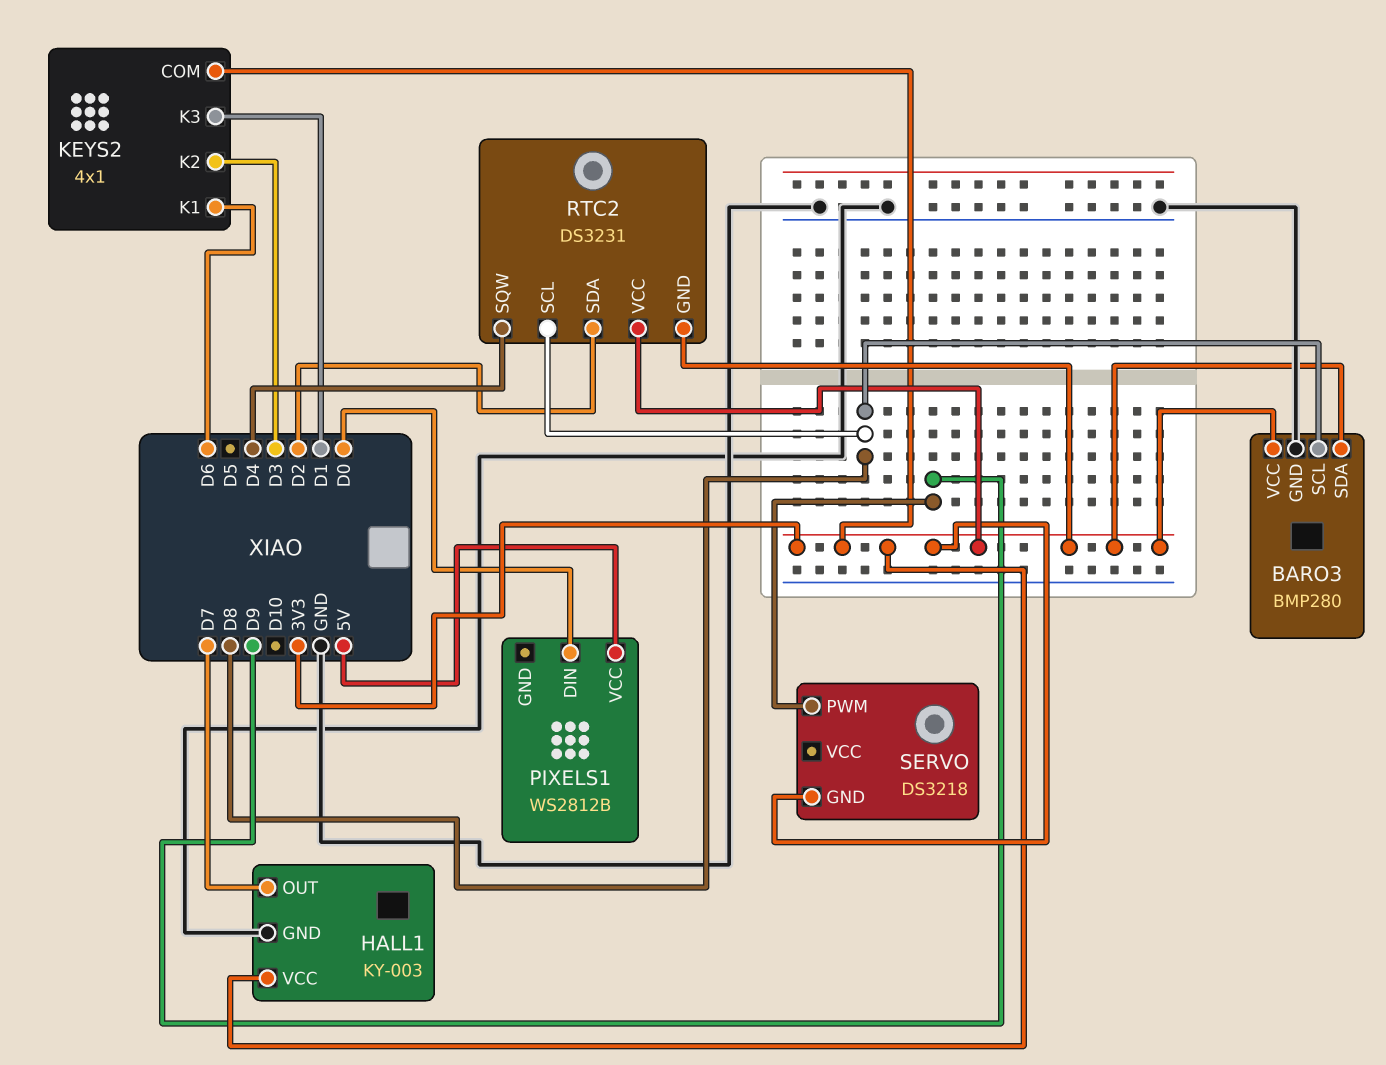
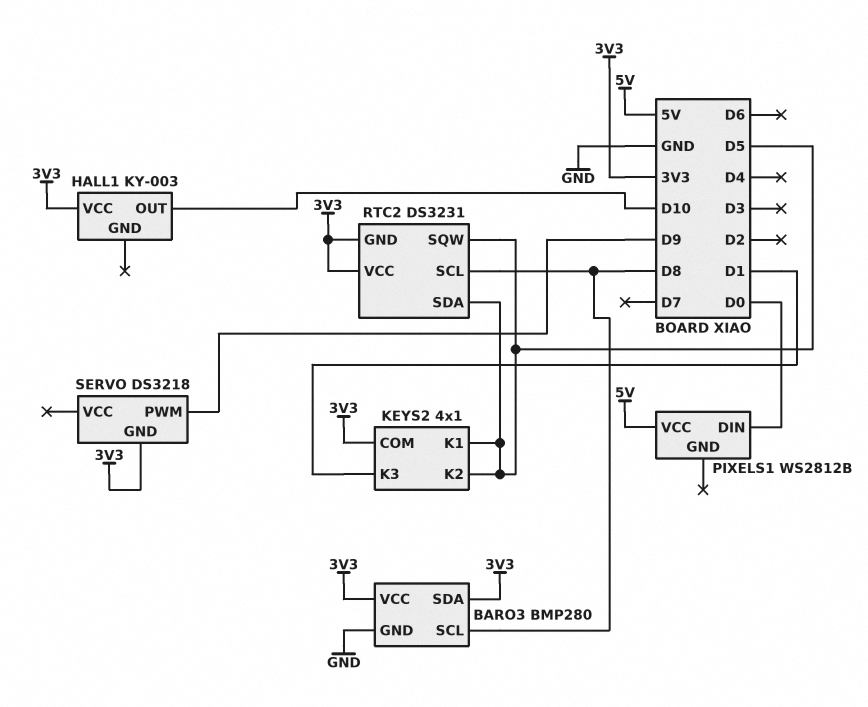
HALL1 pin GND: GND -> none
HALL1 pin OUT: D7 -> D10
KEYS2 pin K1: D6 -> D5
KEYS2 pin K2: D3 -> D5
RTC2 pin SDA: D2 -> D5
RTC2 pin SQW: D4 -> D5

